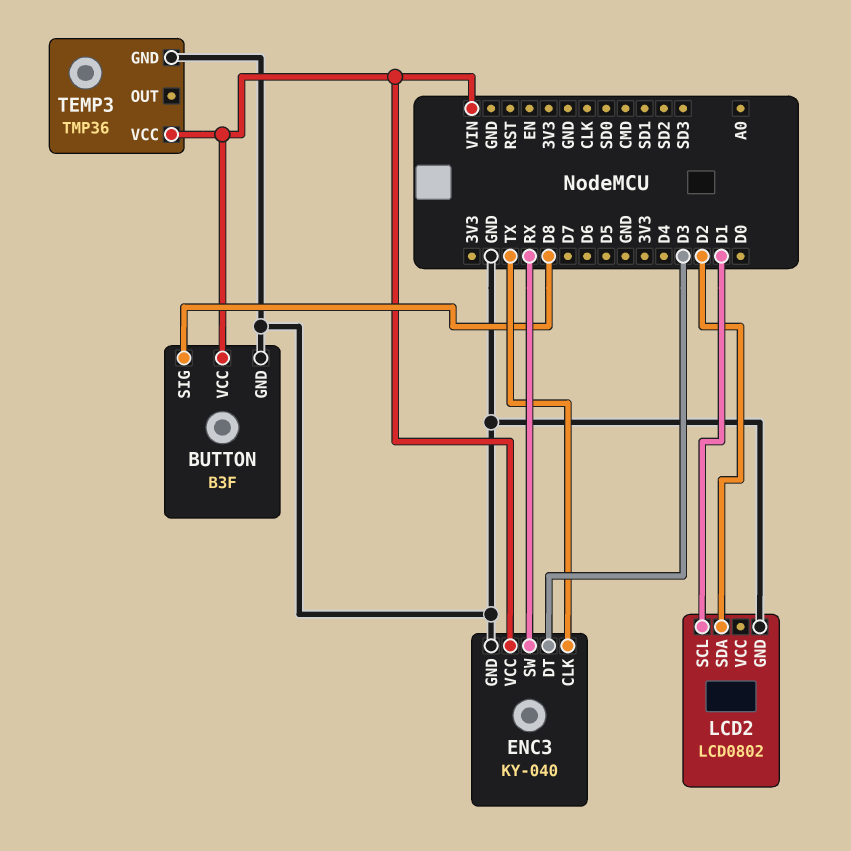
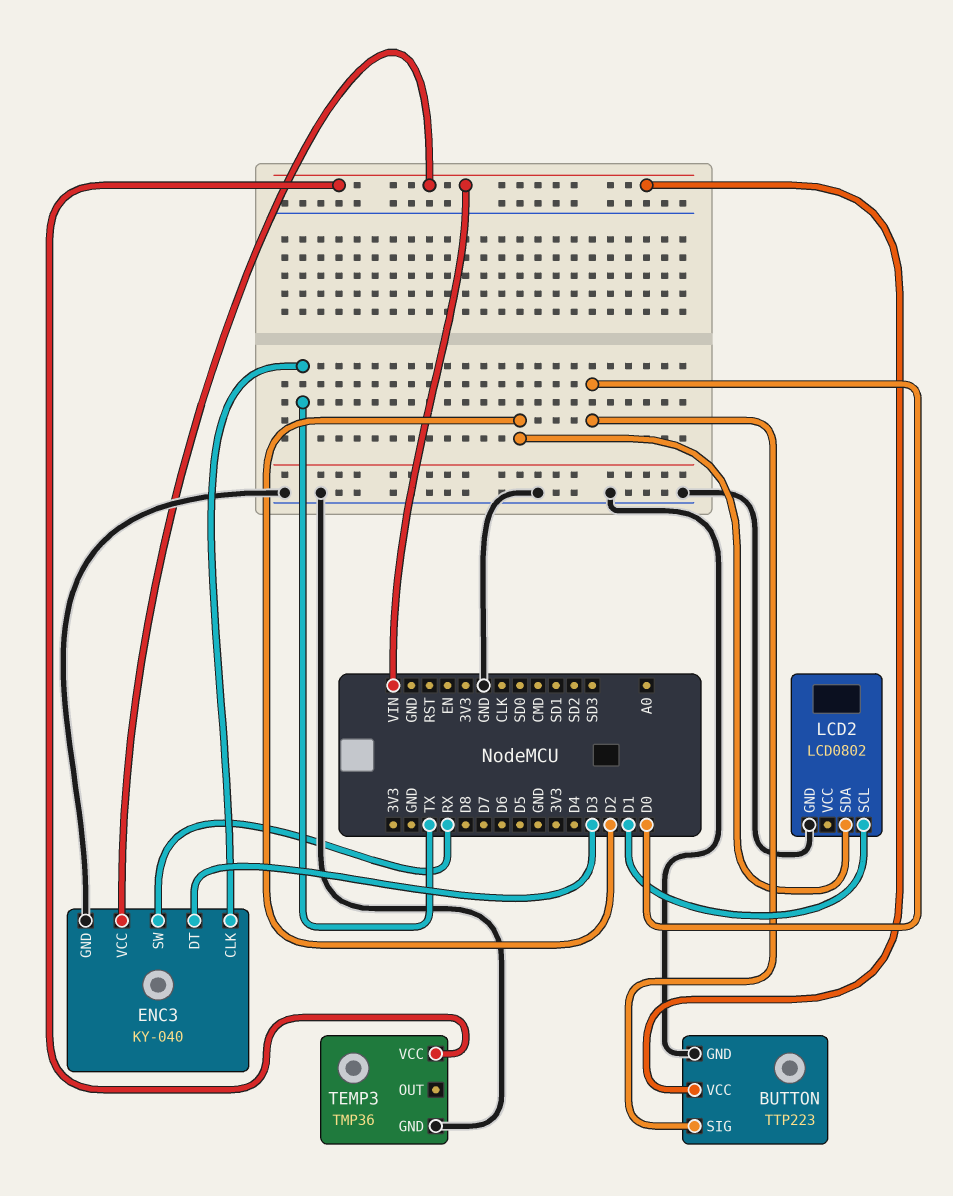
BUTTON: B3F -> TTP223
BUTTON pin SIG: D8 -> D0

